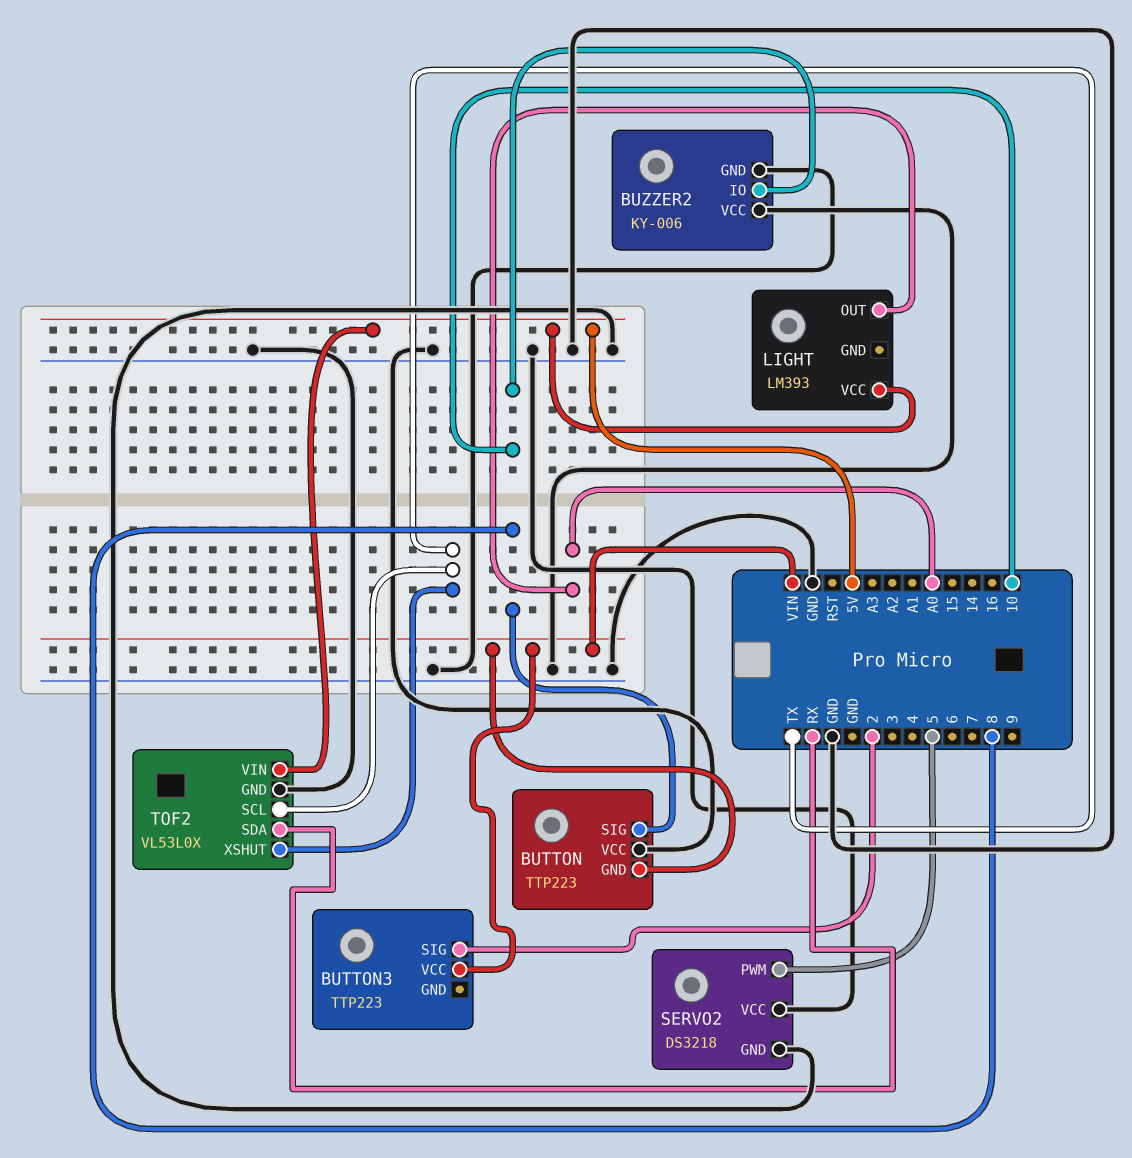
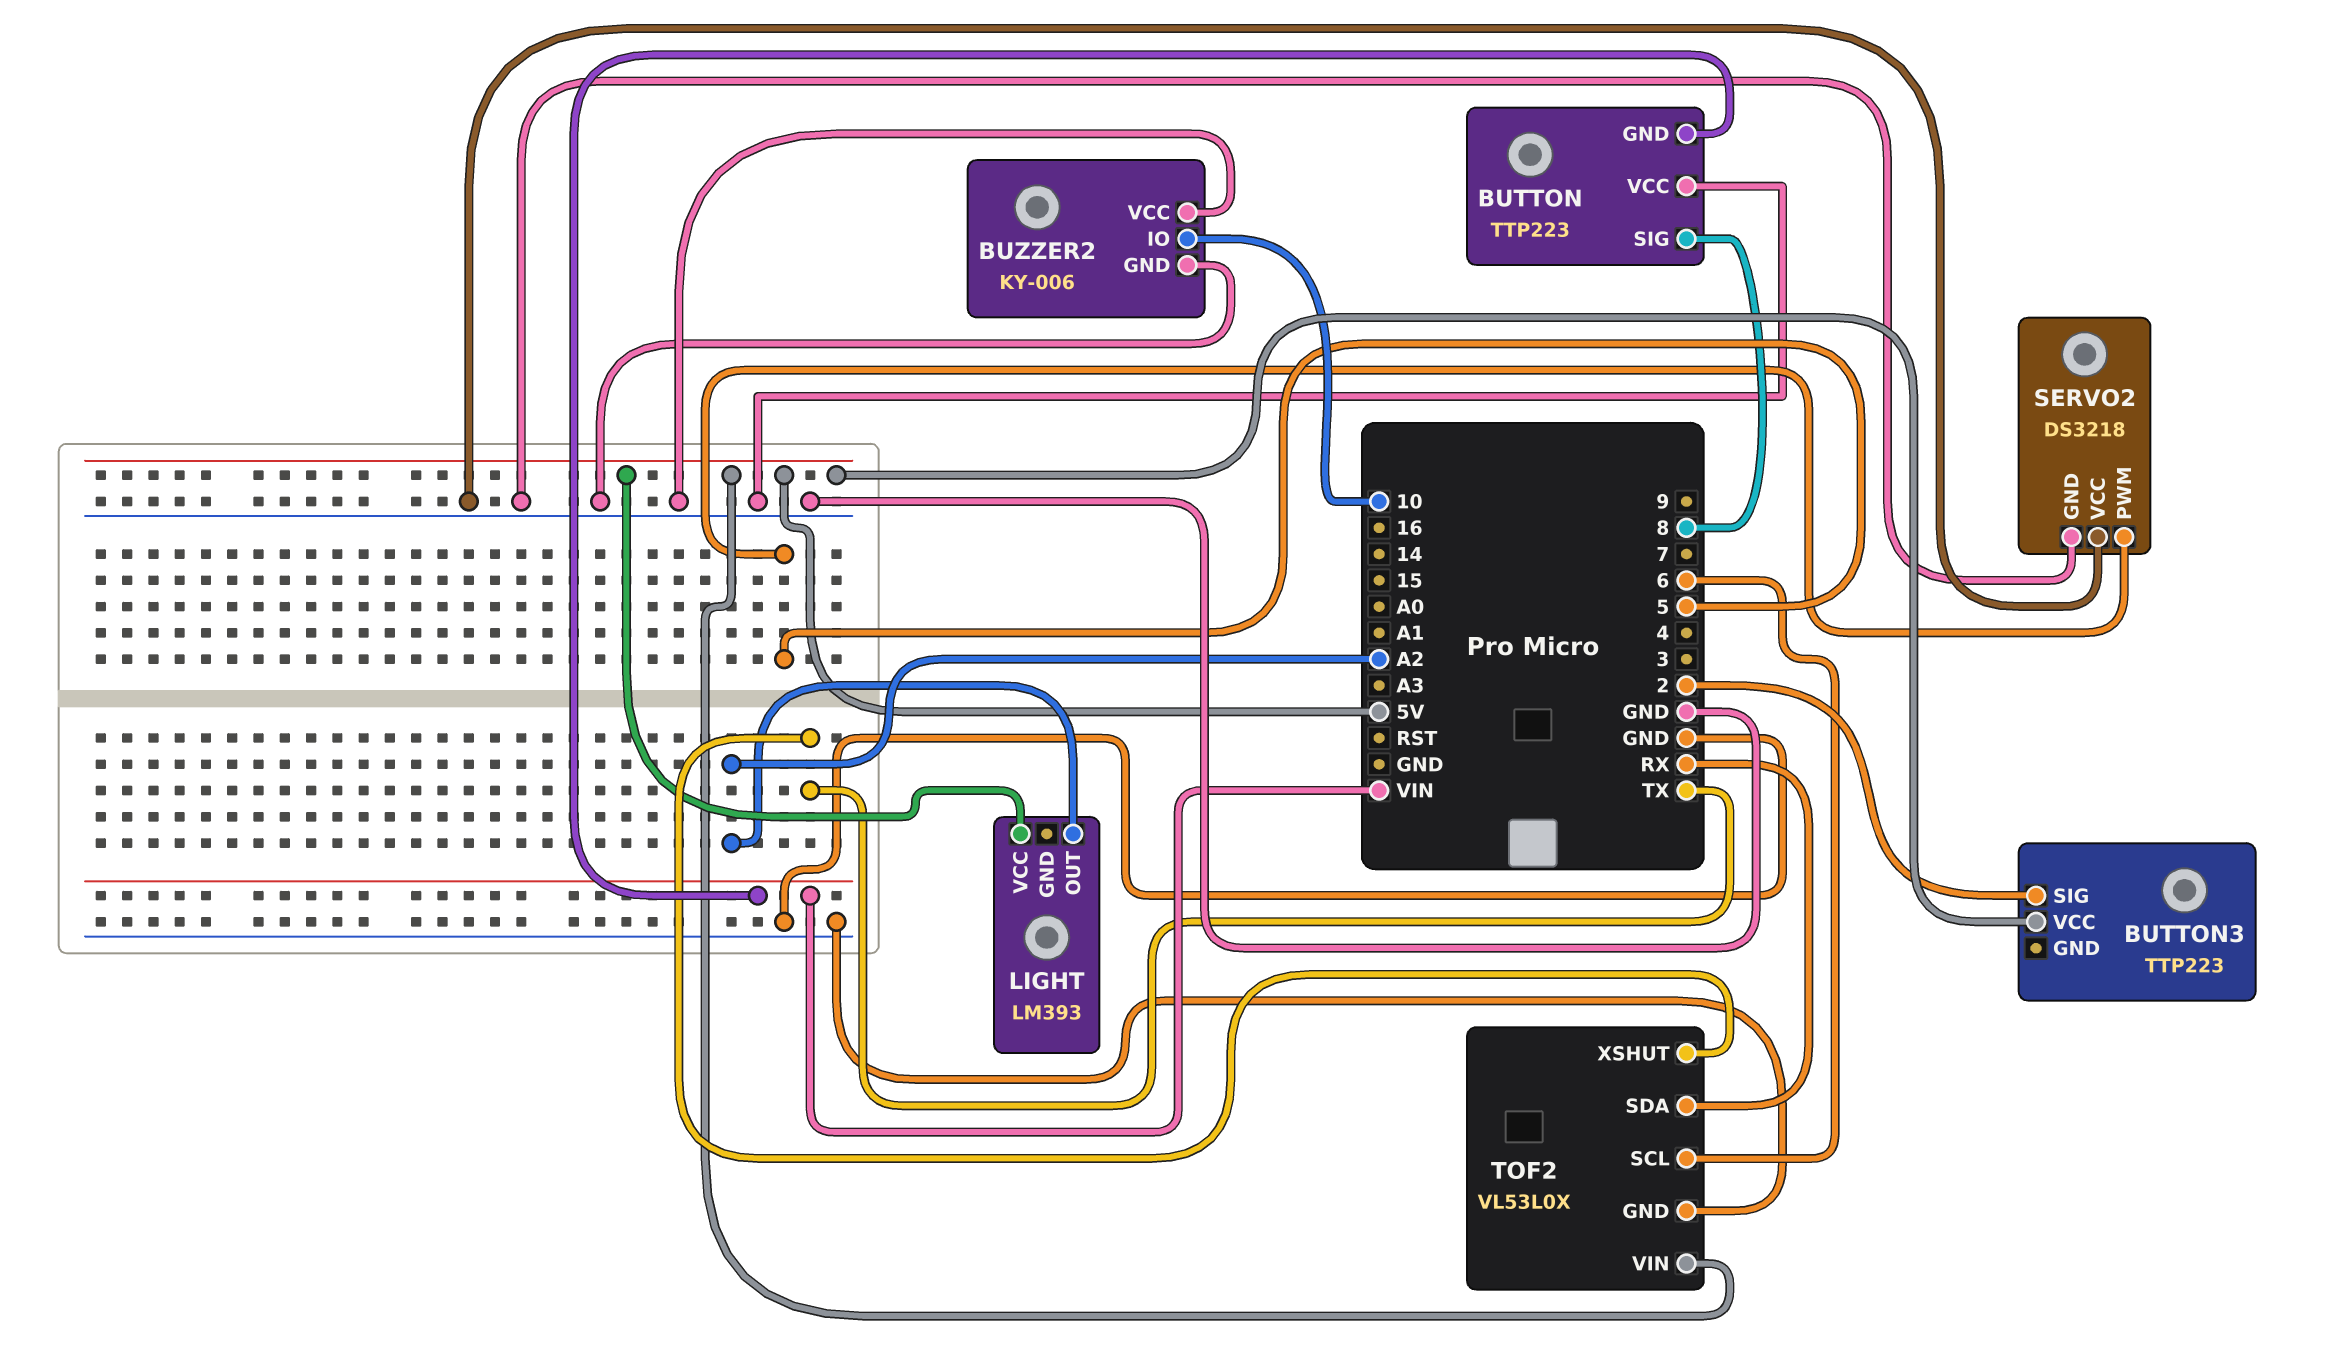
BUTTON3 pin VCC: VIN -> 5V
LIGHT pin OUT: A0 -> A2
TOF2 pin SCL: TX -> 6

